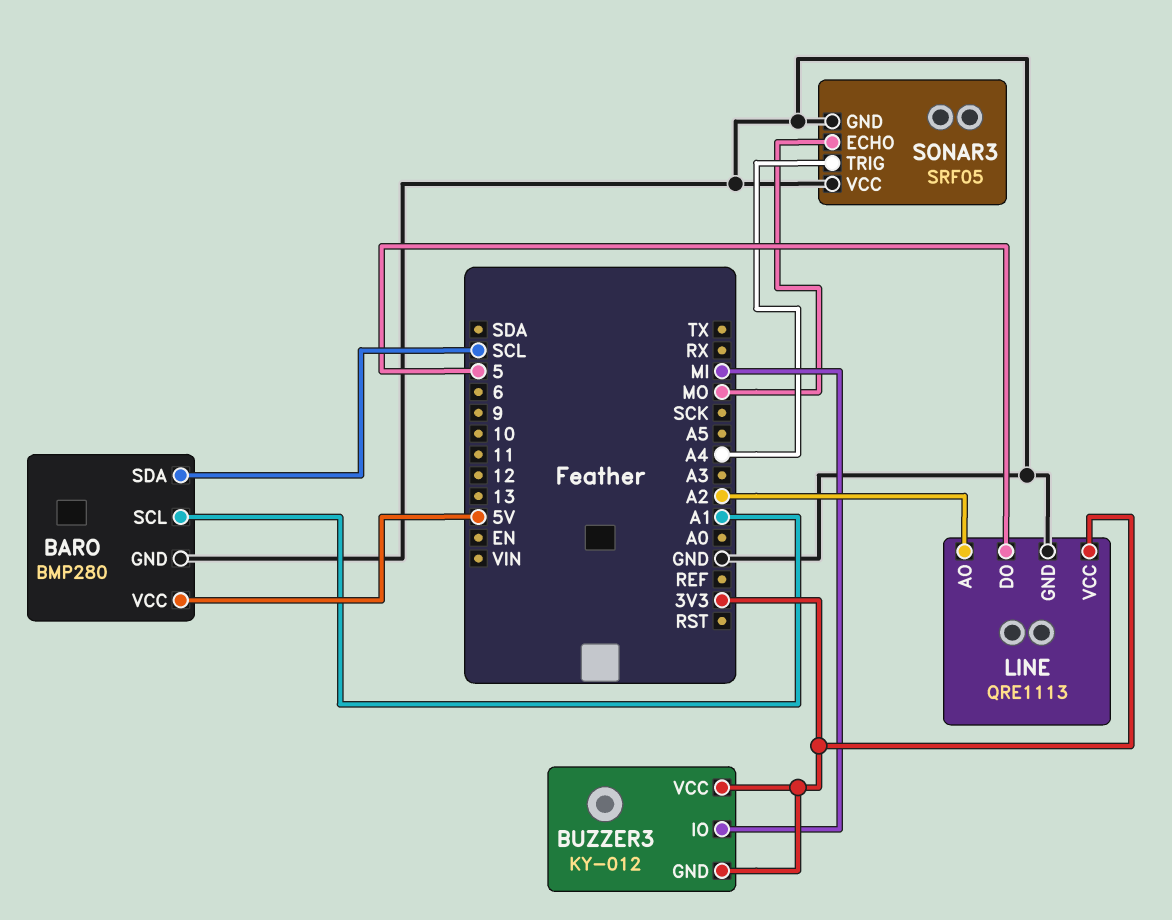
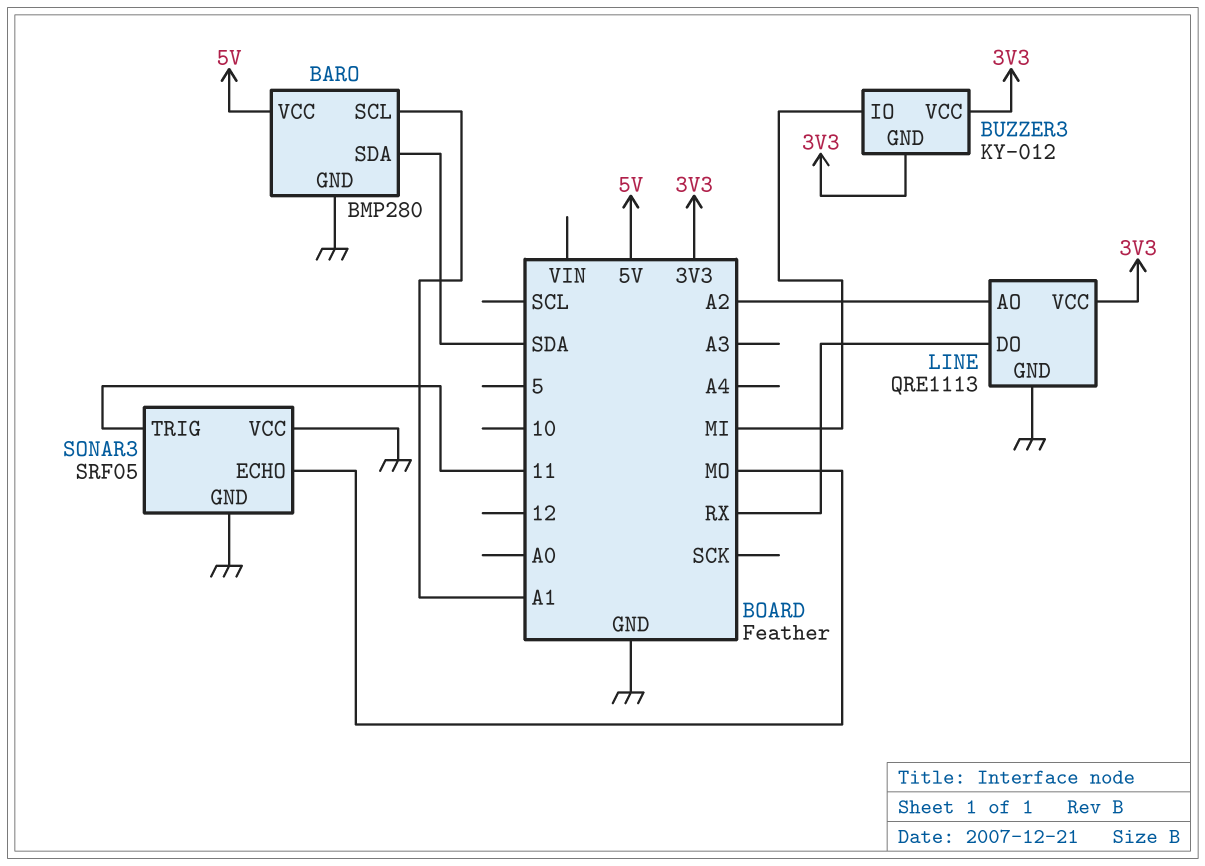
BARO pin SDA: SCL -> SDA
LINE pin DO: 5 -> RX
SONAR3 pin TRIG: A4 -> 11

